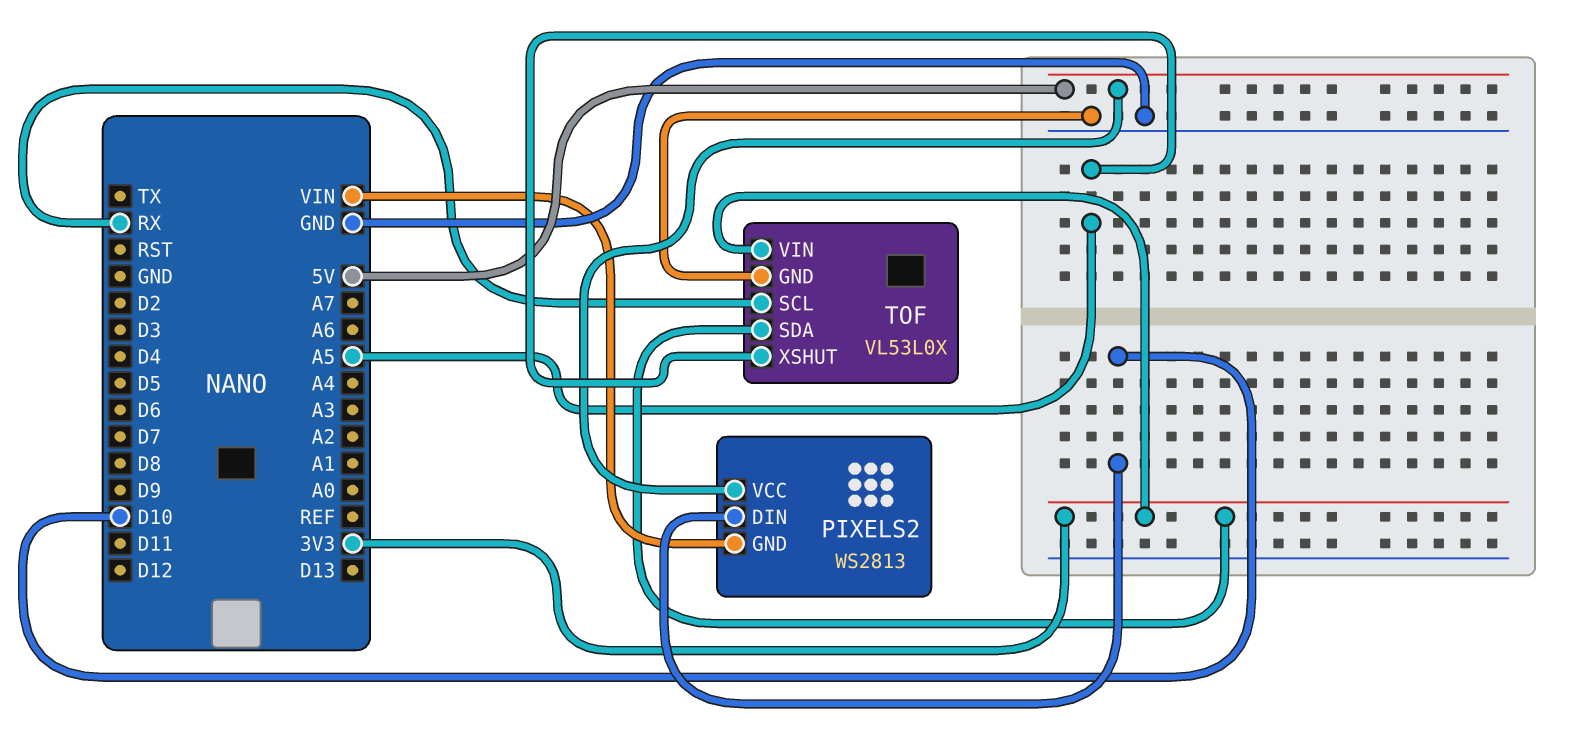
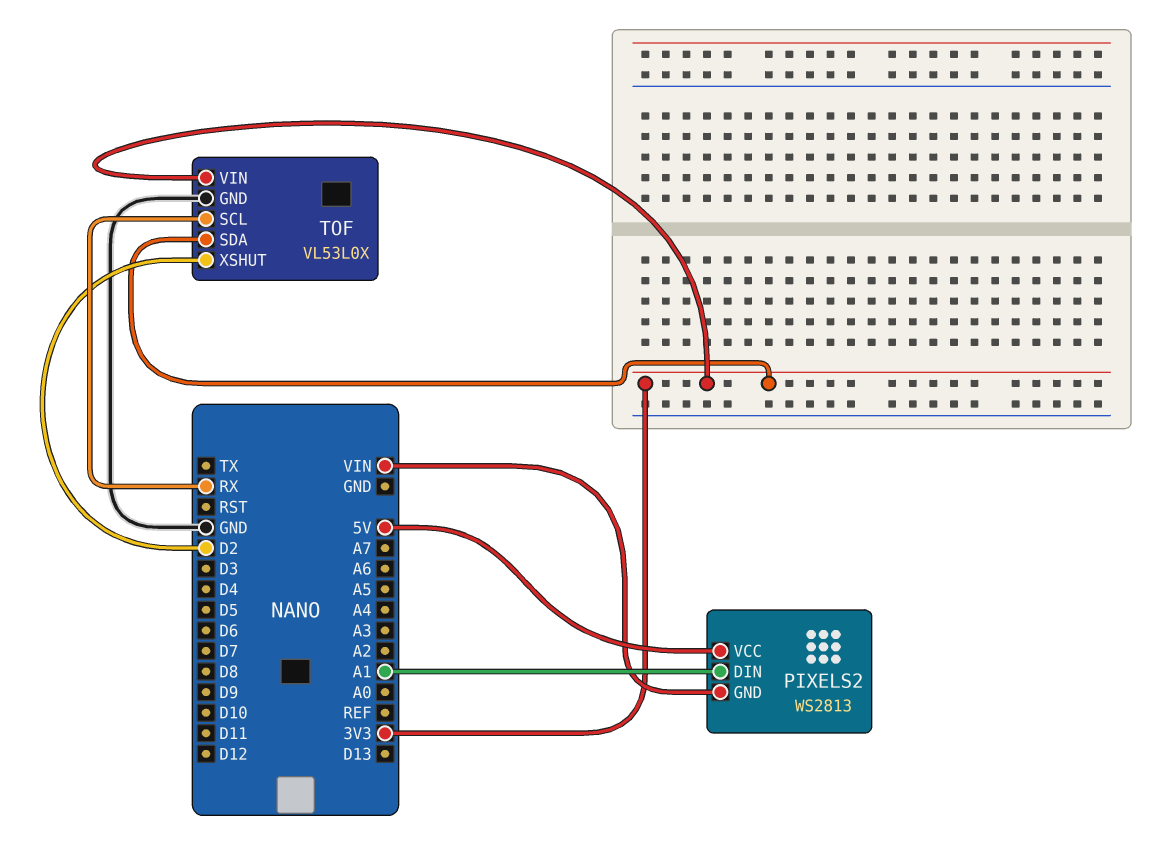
PIXELS2 pin DIN: D10 -> A1
TOF pin XSHUT: A5 -> D2

